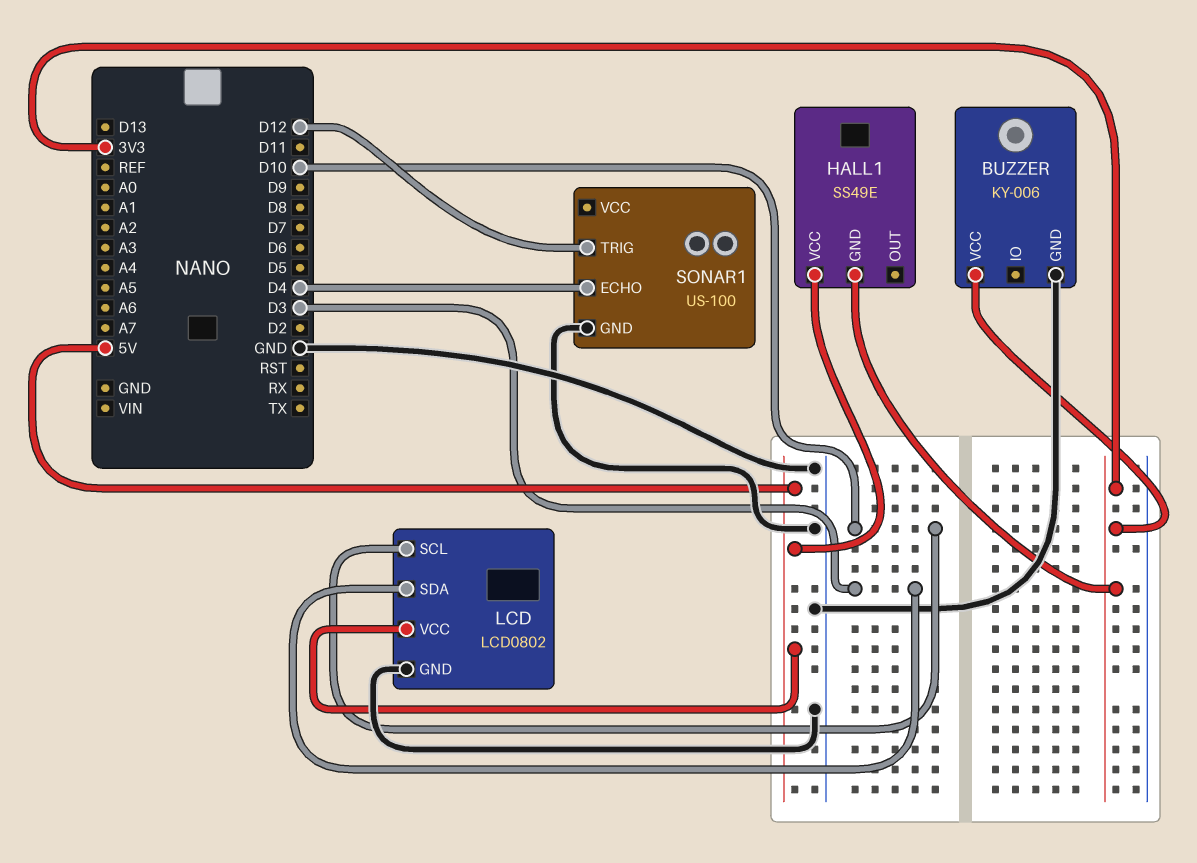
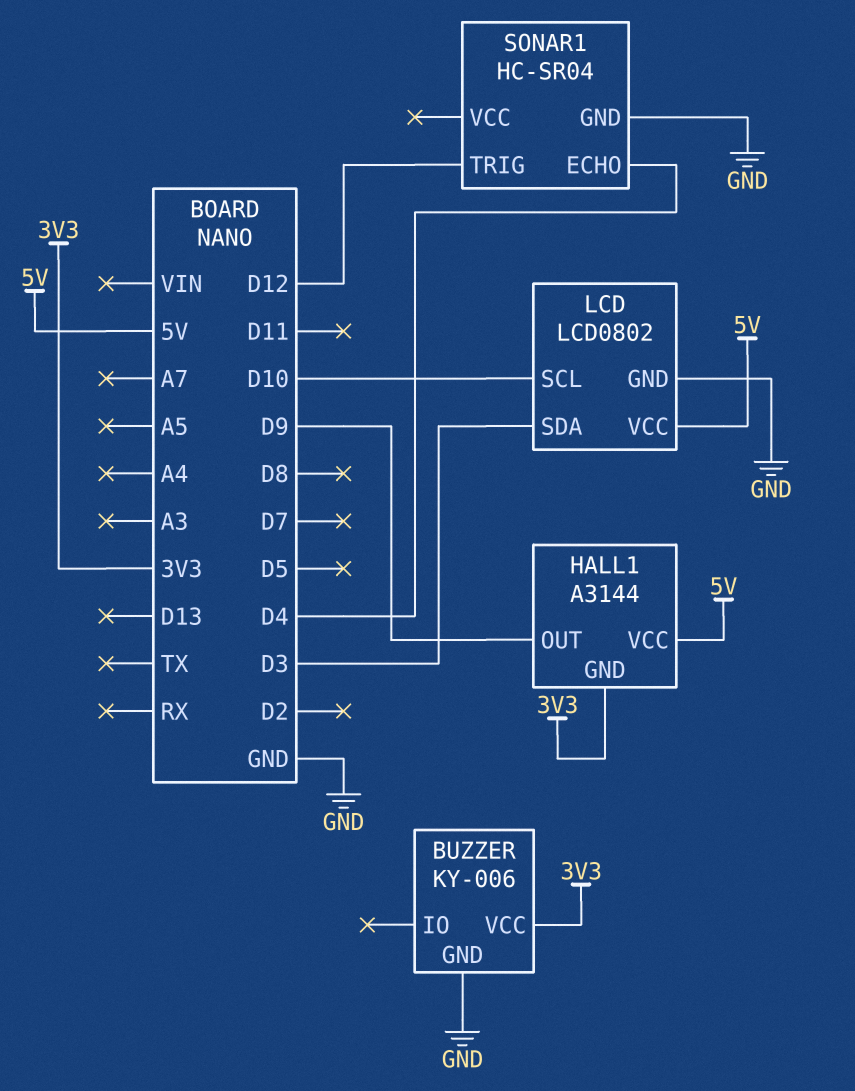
HALL1: SS49E -> A3144
HALL1 pin OUT: none -> D9
SONAR1: US-100 -> HC-SR04

